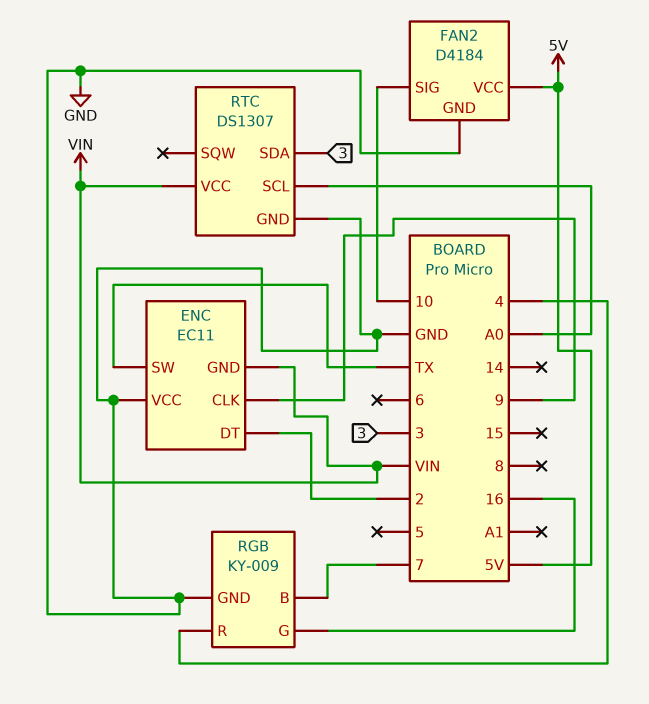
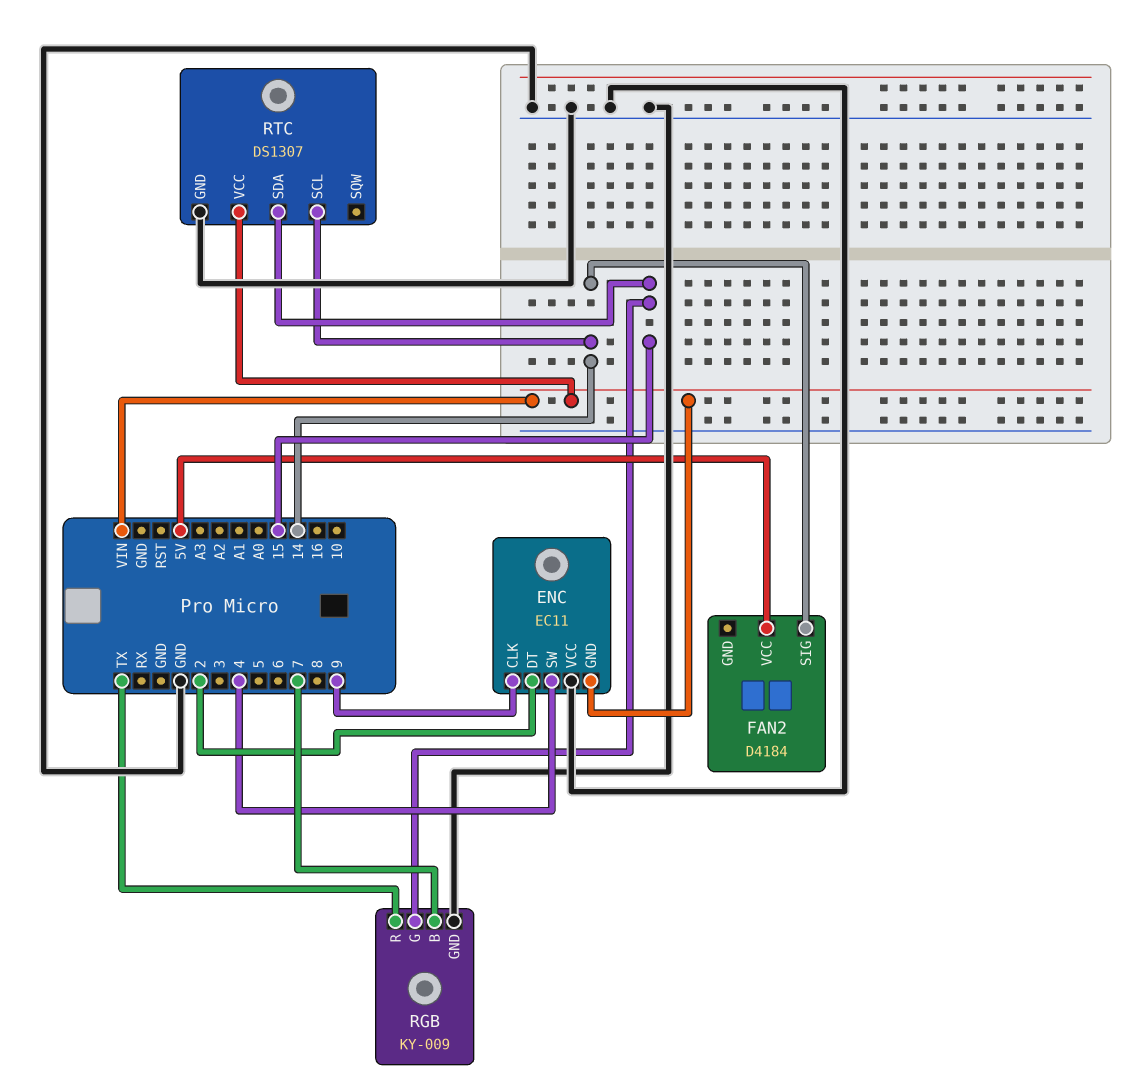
ENC pin SW: TX -> 4
FAN2 pin GND: GND -> none
FAN2 pin SIG: 10 -> 14
RGB pin G: 16 -> 15
RGB pin R: 4 -> TX
RTC pin SCL: A0 -> 14
RTC pin SDA: 3 -> 15

